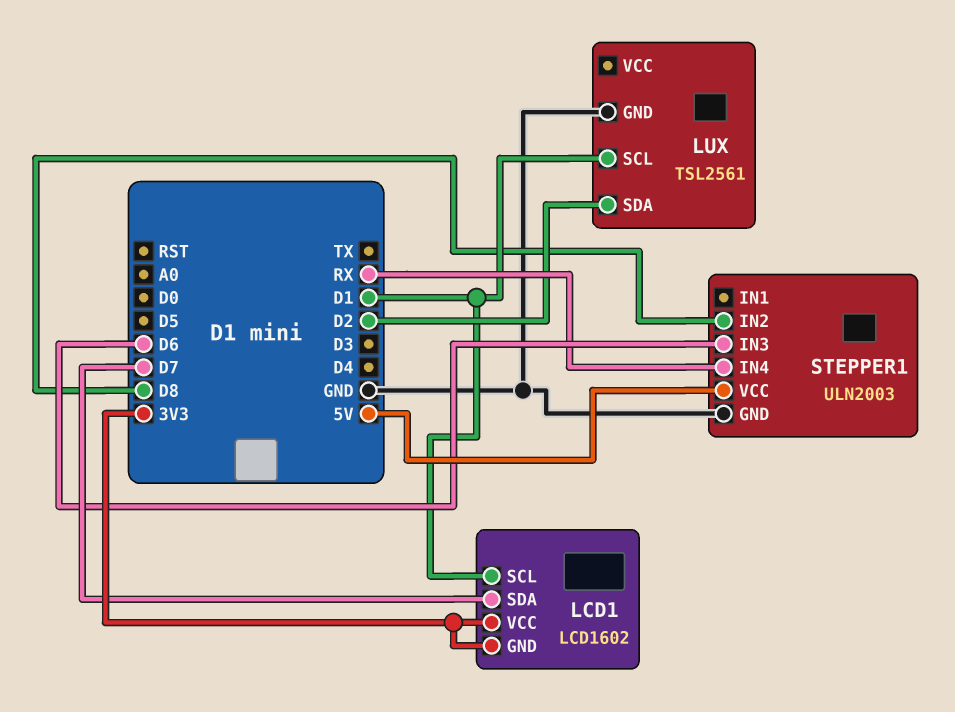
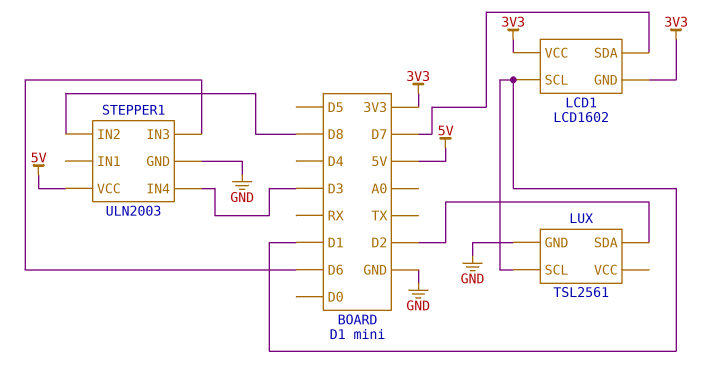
STEPPER1 pin IN4: RX -> D3

